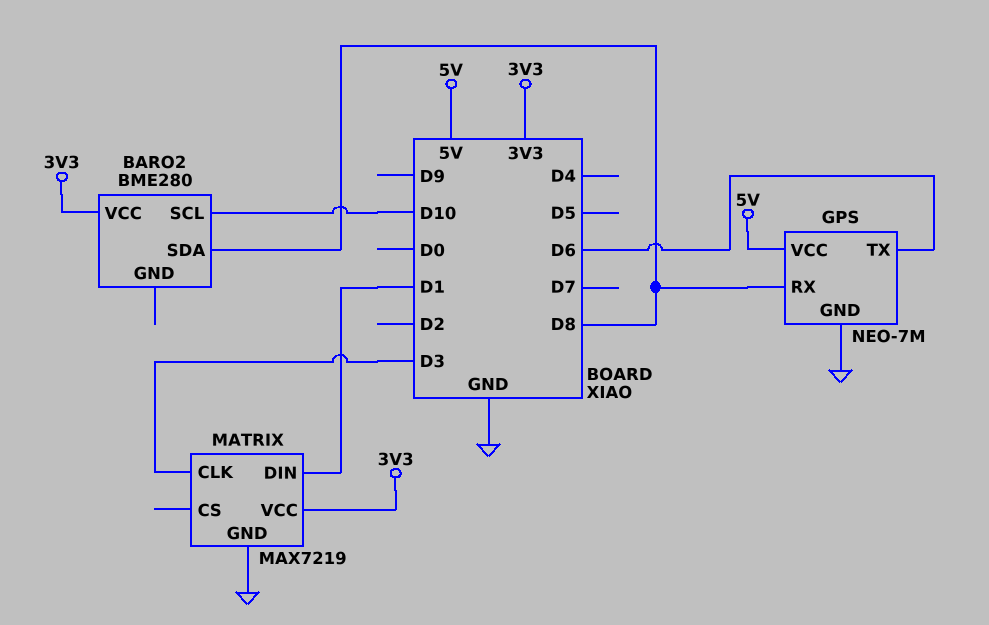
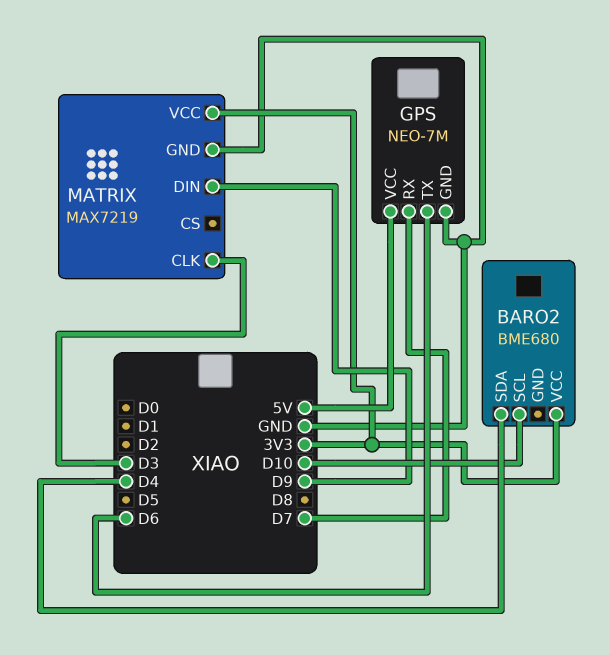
BARO2: BME280 -> BME680
BARO2 pin SDA: D8 -> D4
GPS pin RX: D8 -> D7
MATRIX pin DIN: D1 -> D9

